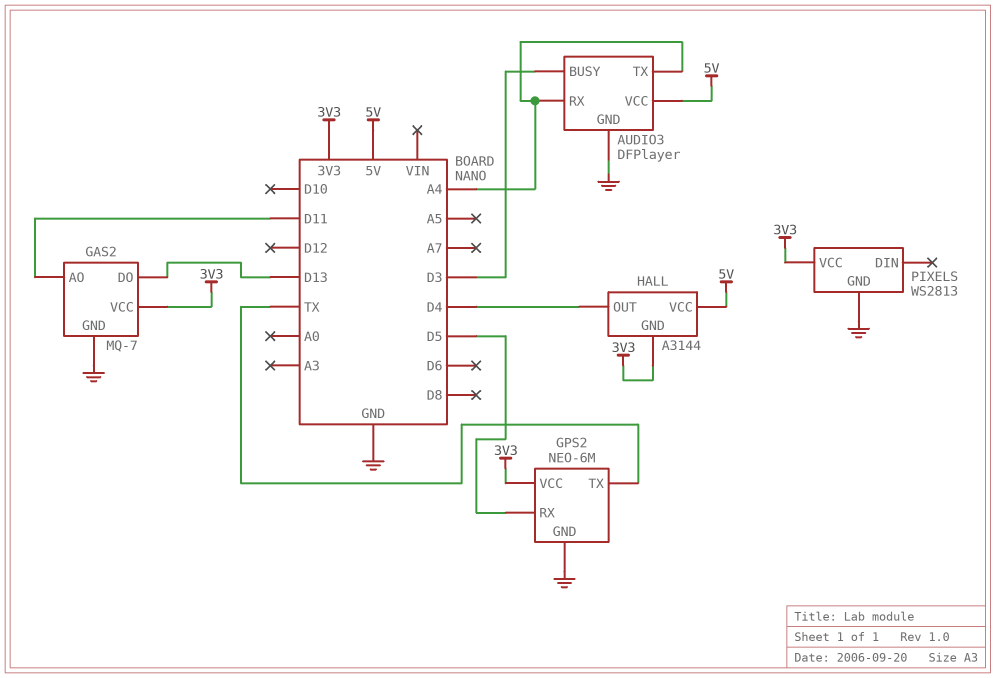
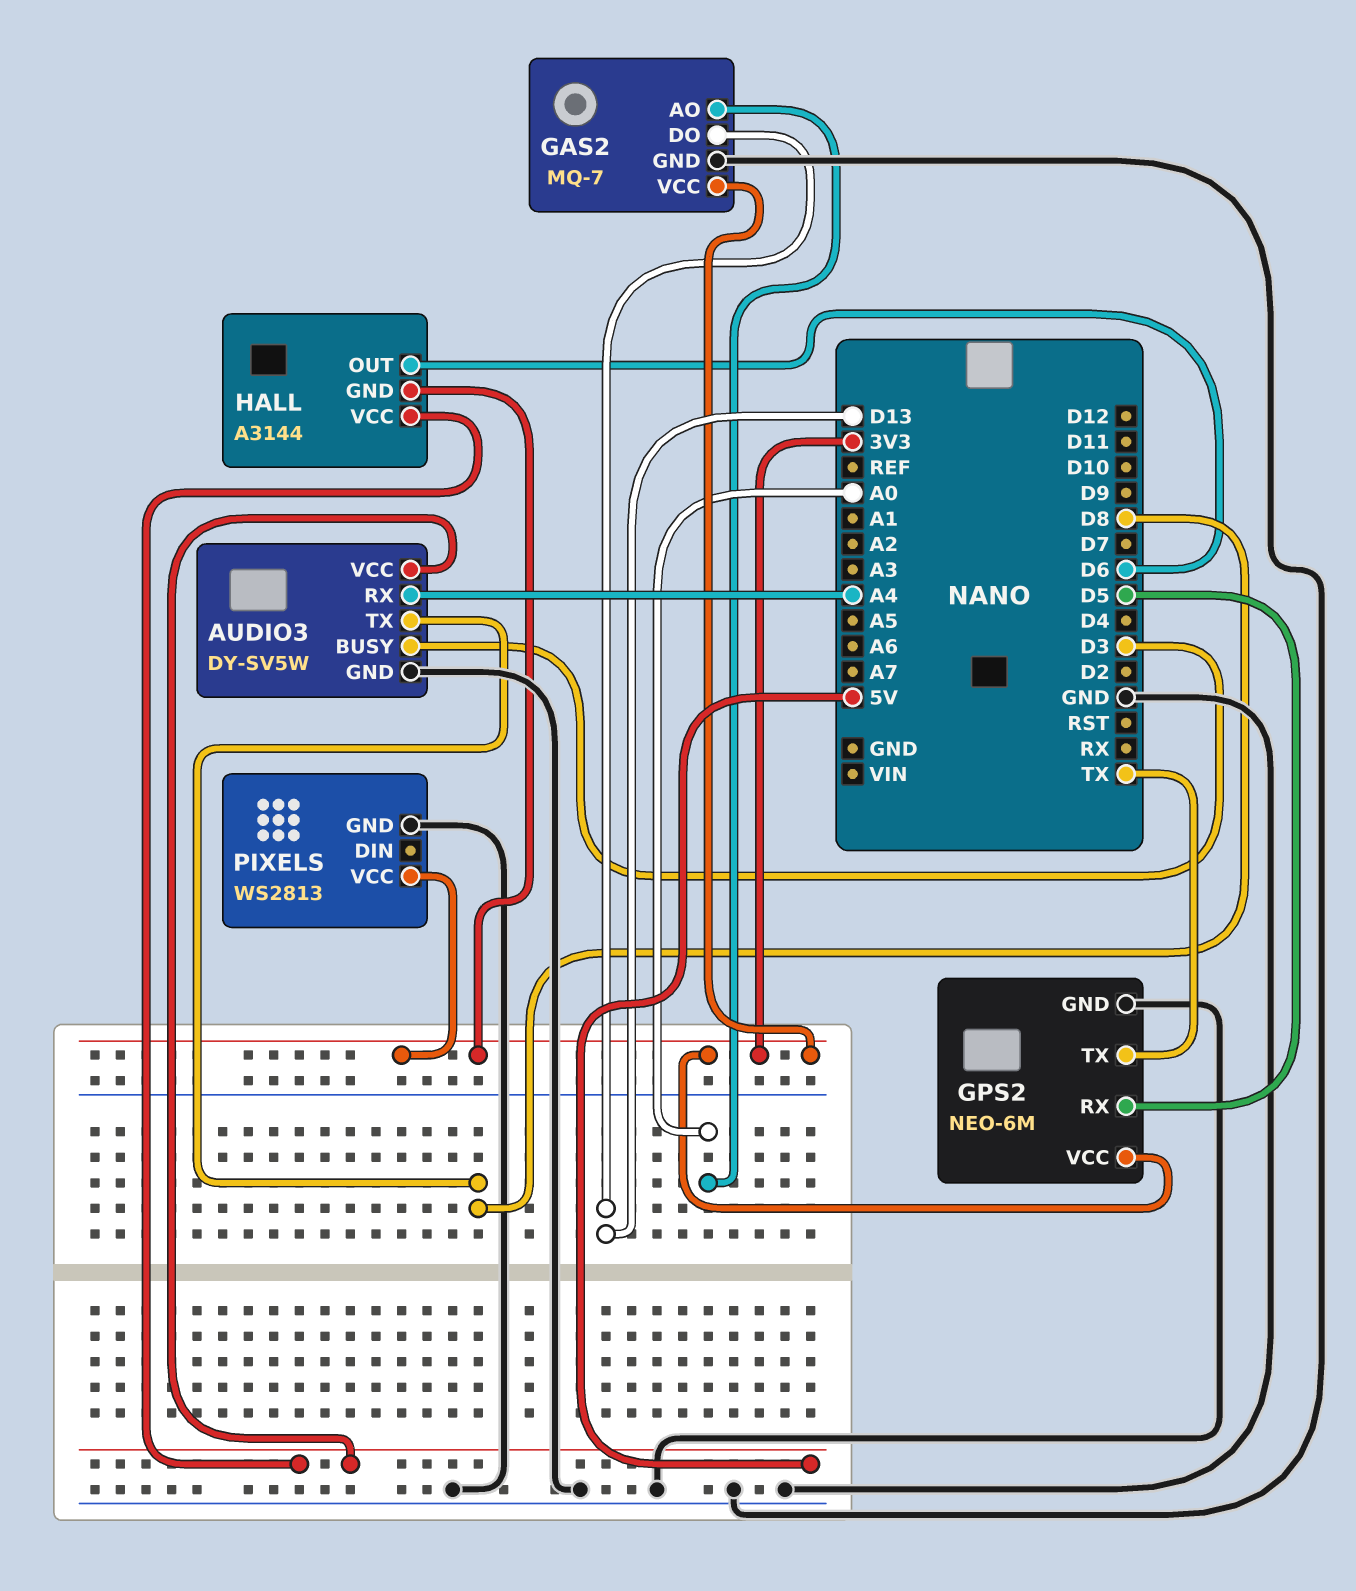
AUDIO3: DFPlayer -> DY-SV5W
AUDIO3 pin TX: A4 -> D8
GAS2 pin AO: D11 -> A0
HALL pin OUT: D4 -> D6

